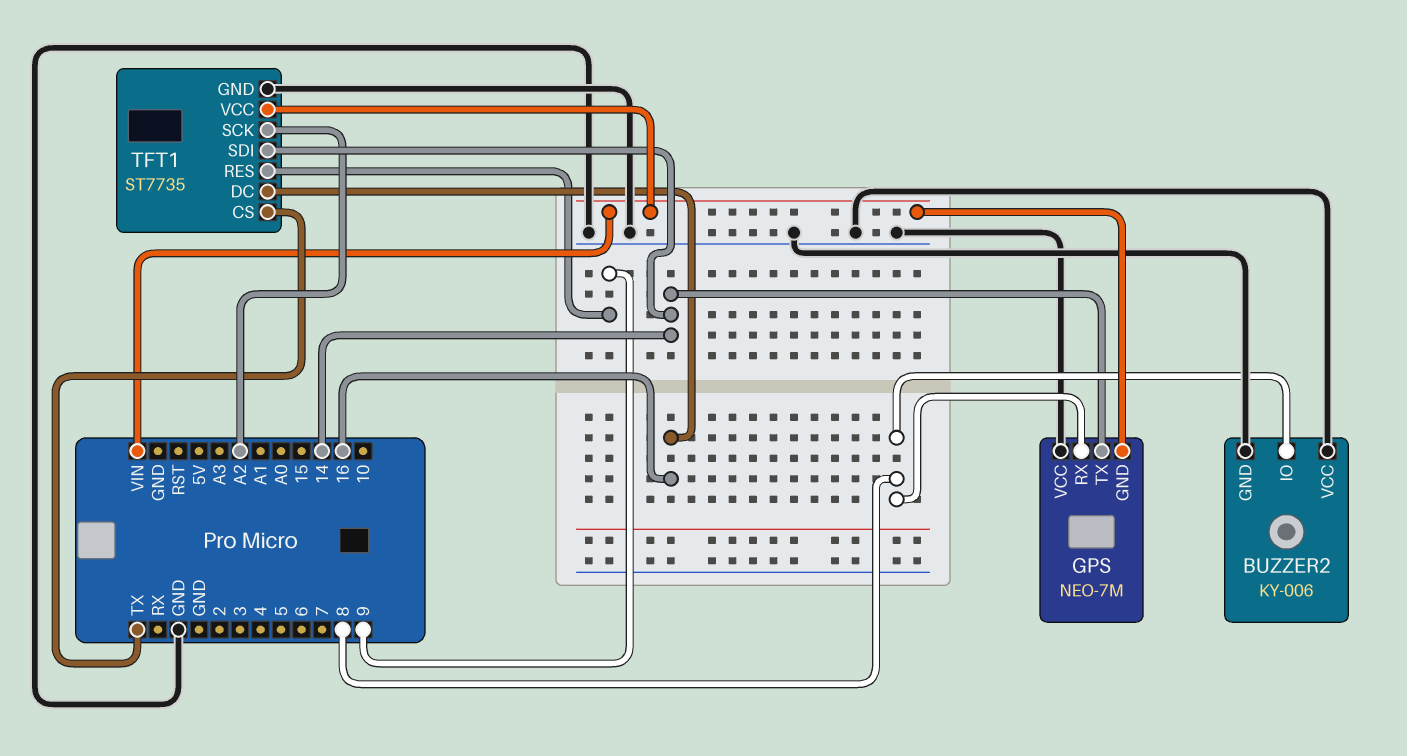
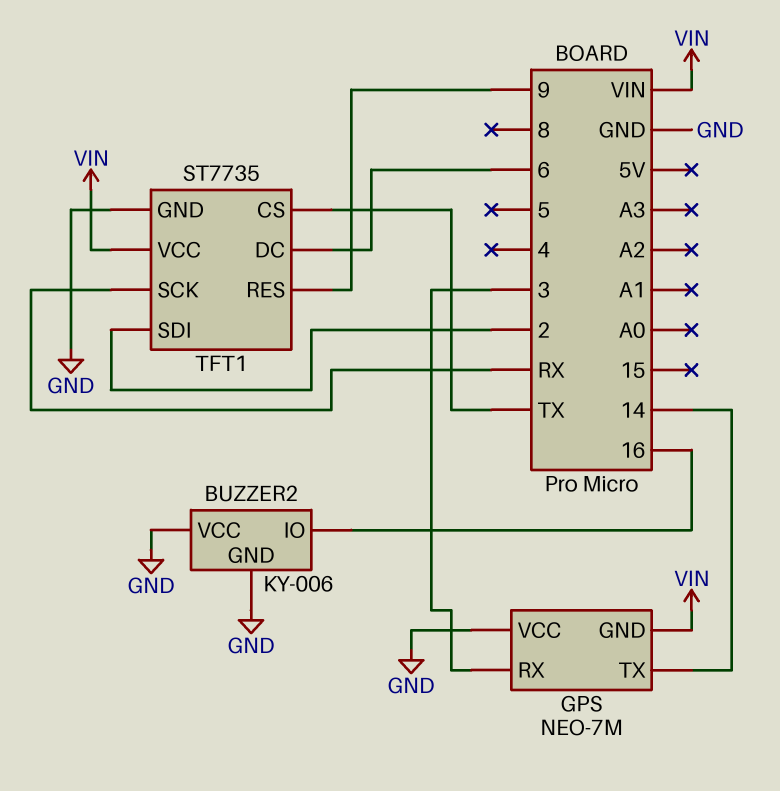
BUZZER2 pin IO: 8 -> 16
GPS pin RX: 8 -> 3
TFT1 pin DC: 16 -> 6
TFT1 pin SCK: A2 -> RX
TFT1 pin SDI: 14 -> 2

